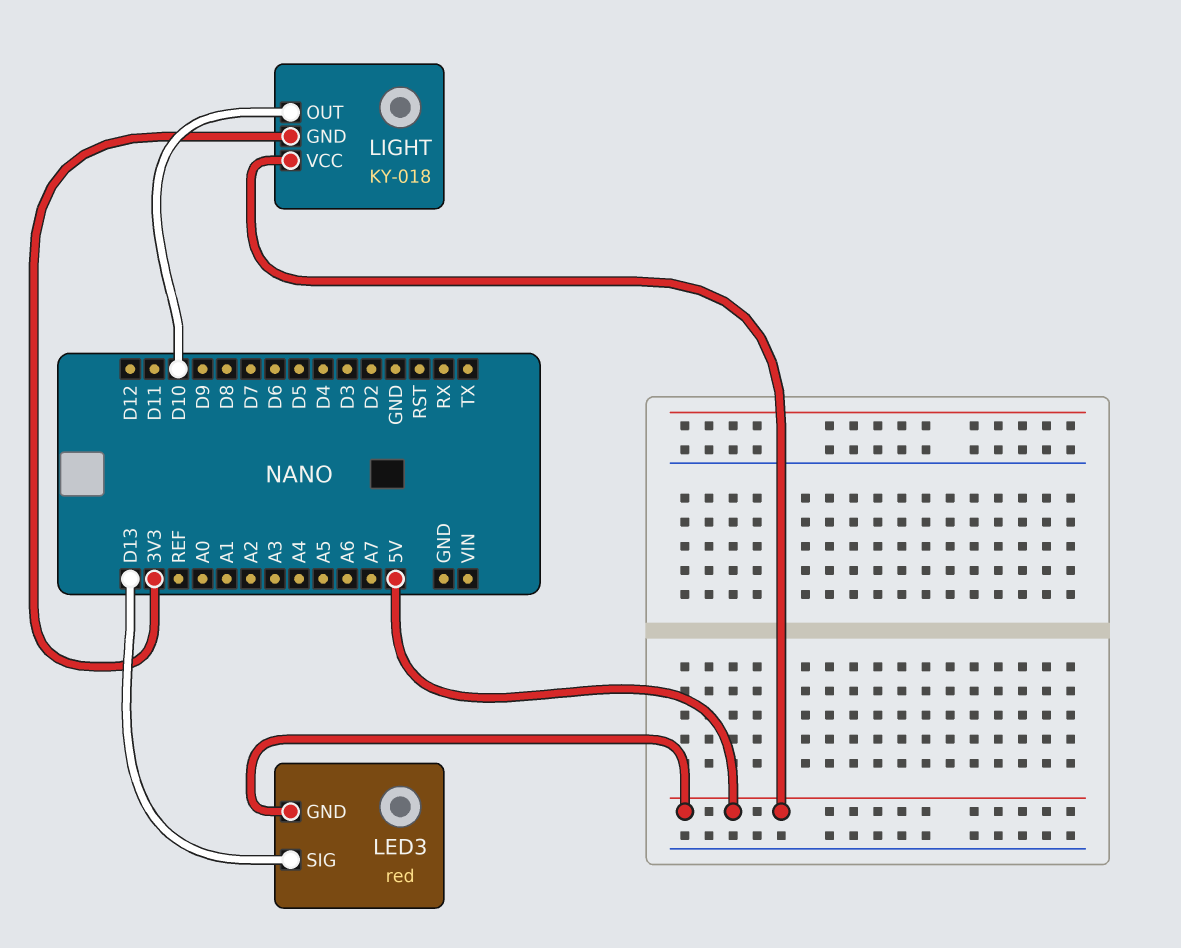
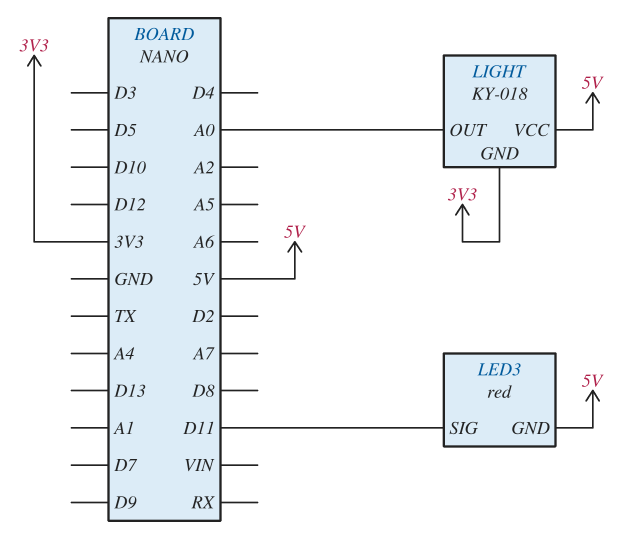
LED3 pin SIG: D13 -> D11
LIGHT pin OUT: D10 -> A0

